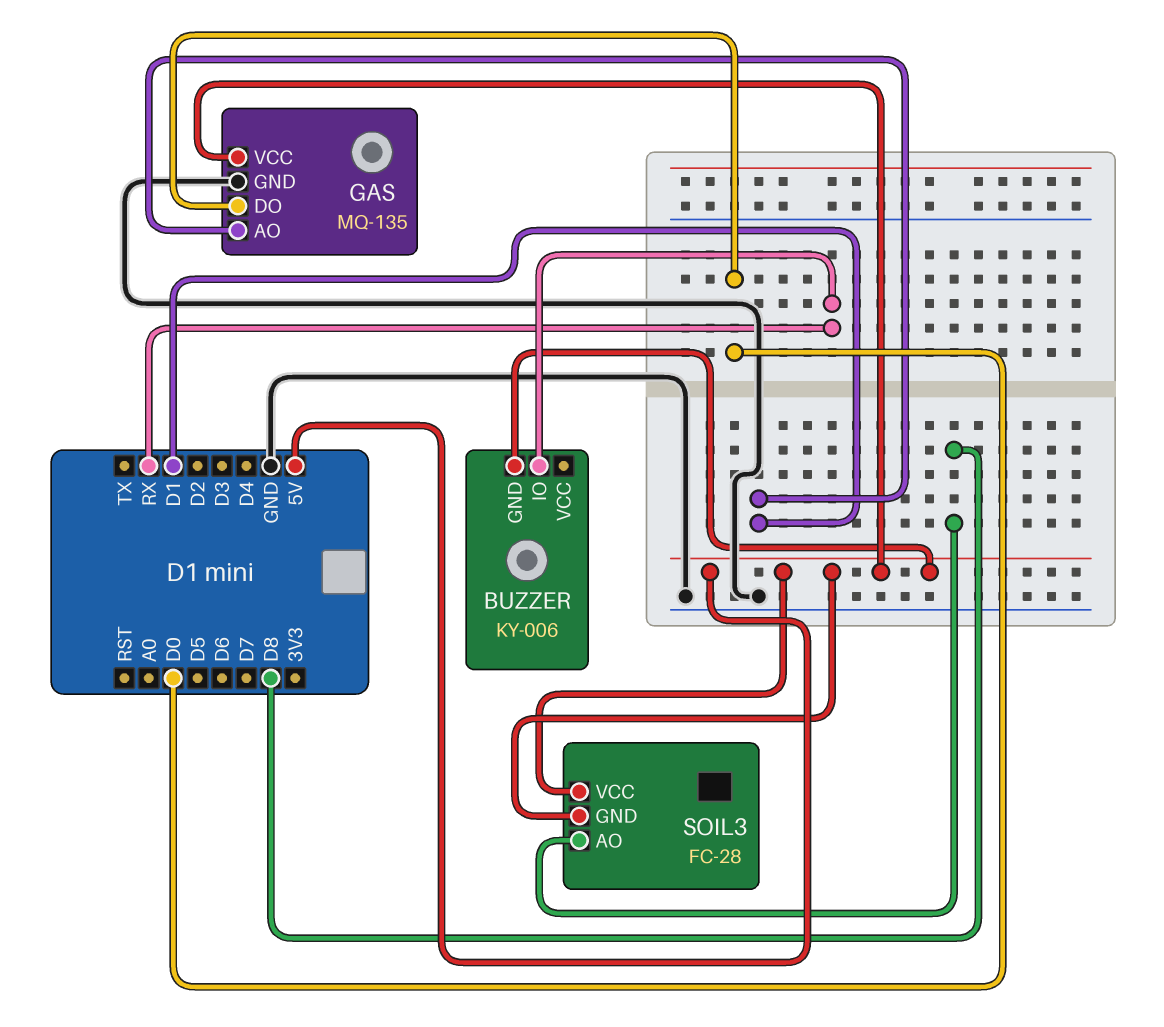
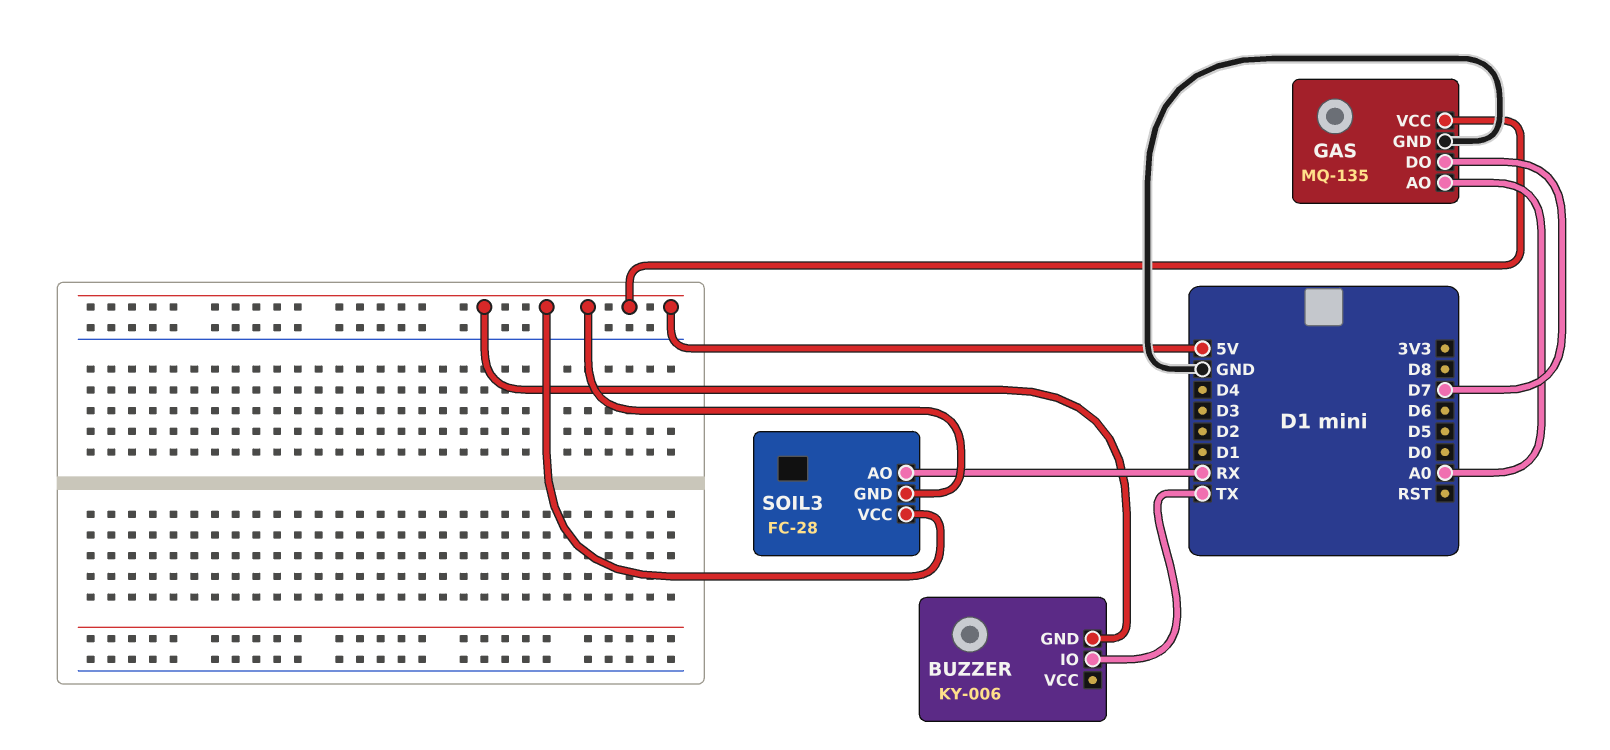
BUZZER pin IO: RX -> TX
GAS pin AO: D1 -> A0
GAS pin DO: D0 -> D7
SOIL3 pin AO: D8 -> RX

